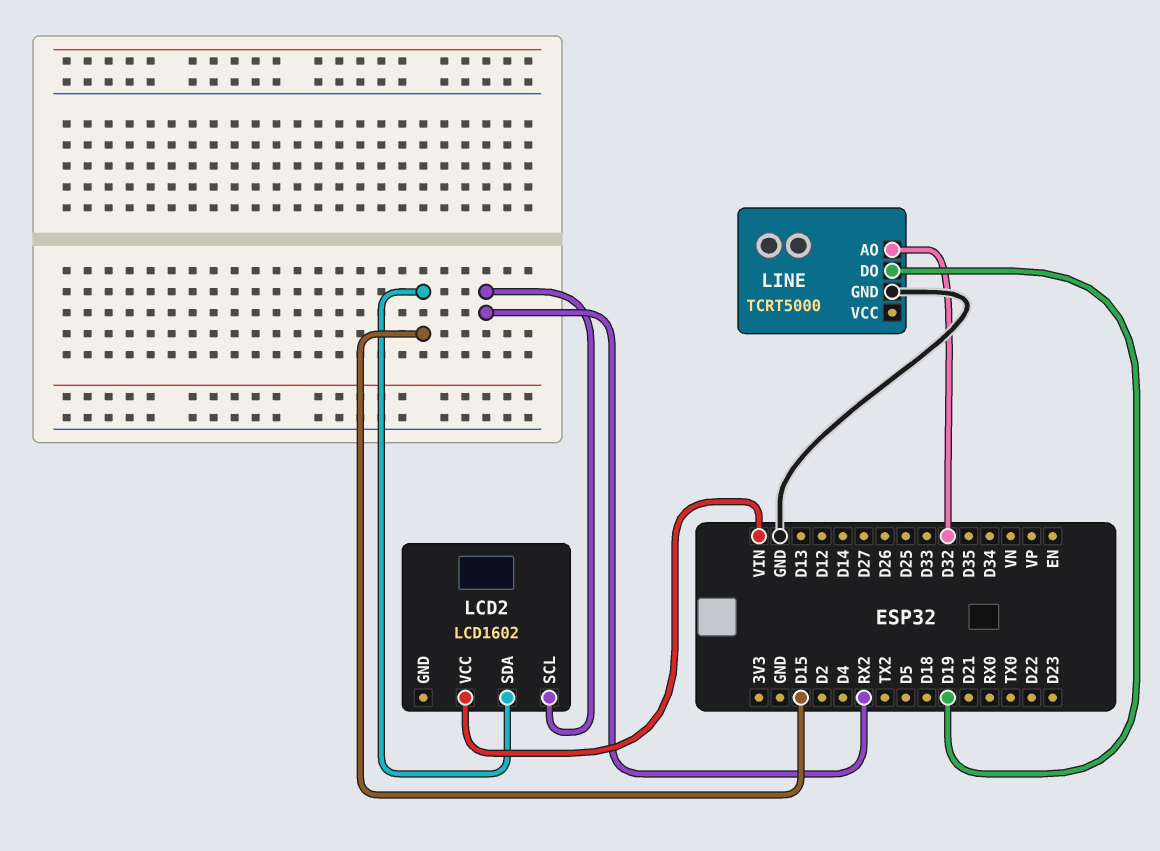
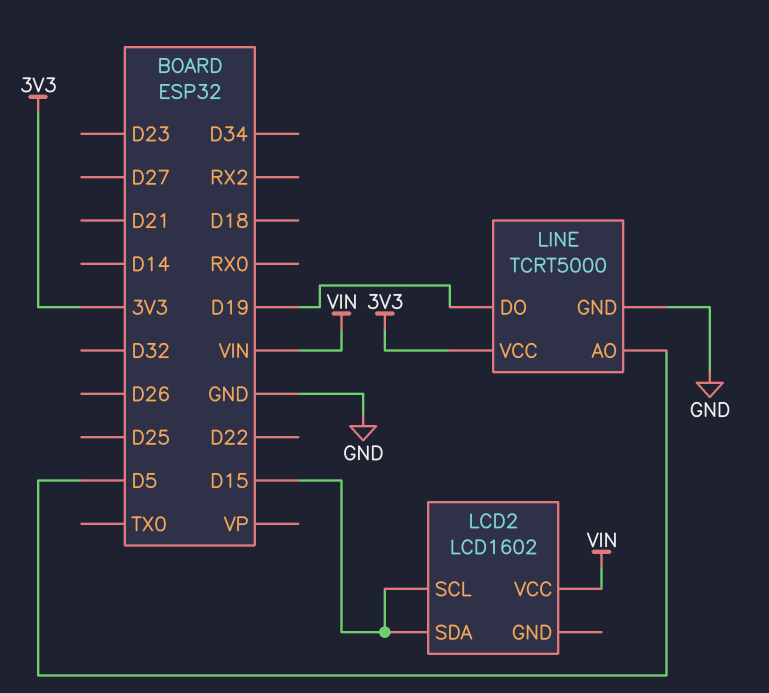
LCD2 pin SCL: RX2 -> D15
LINE pin AO: D32 -> D5
LINE pin VCC: none -> 3V3

